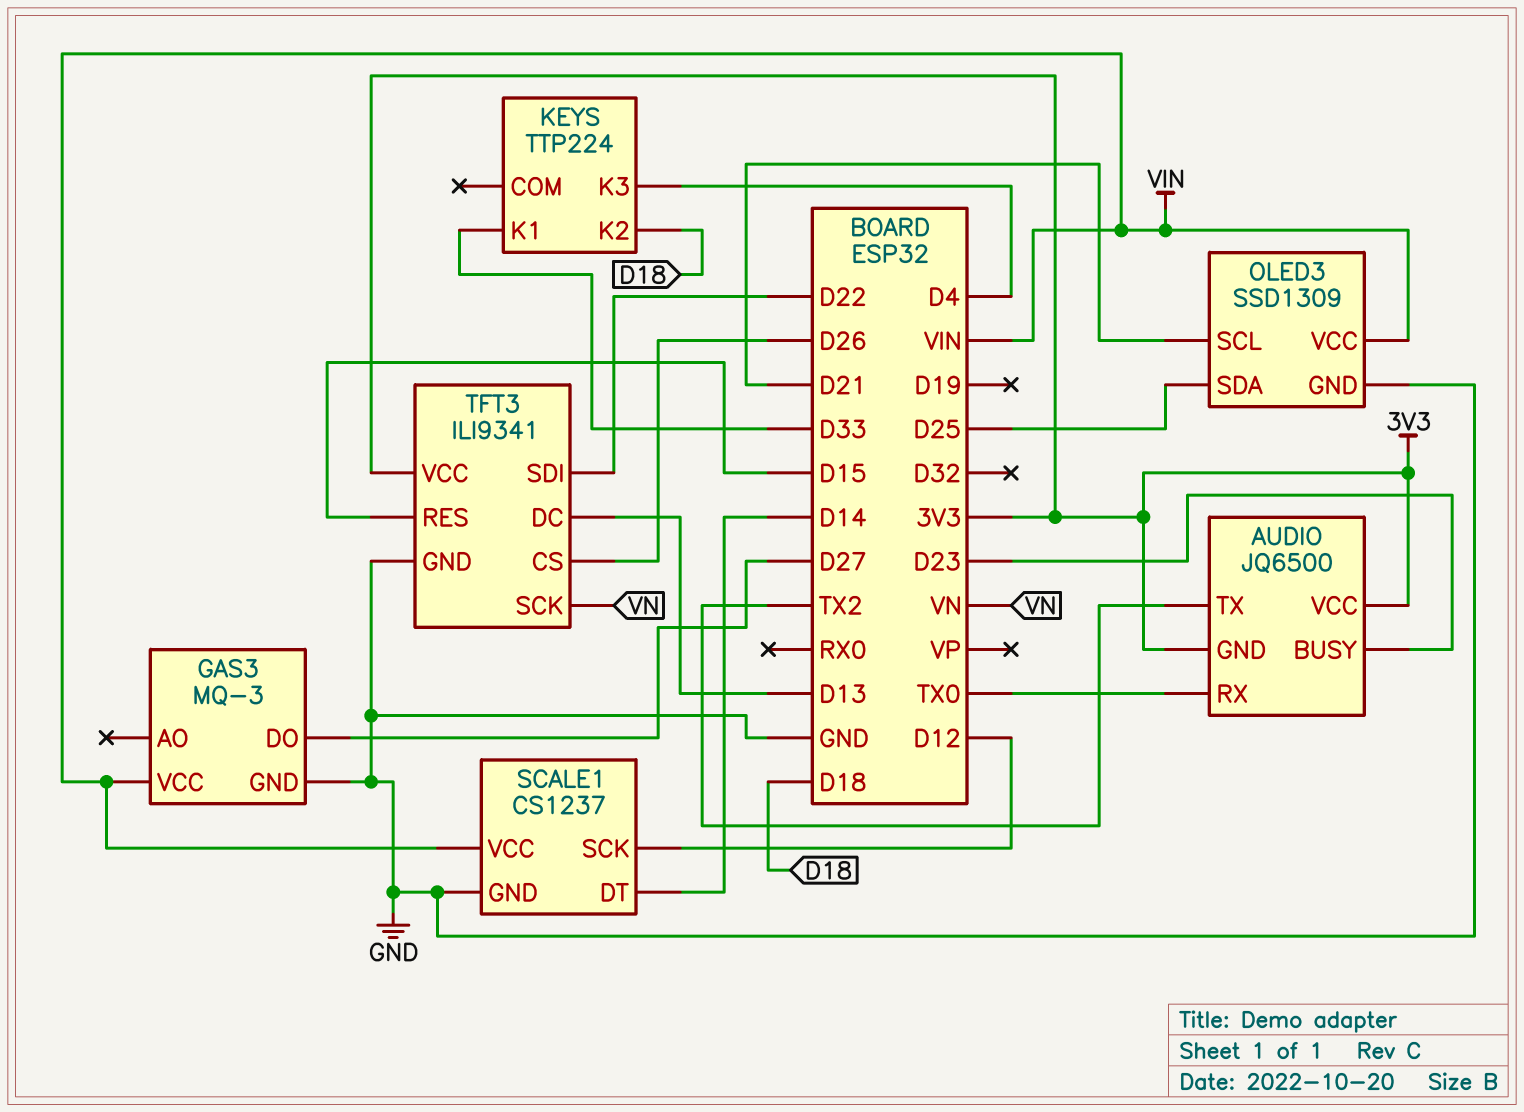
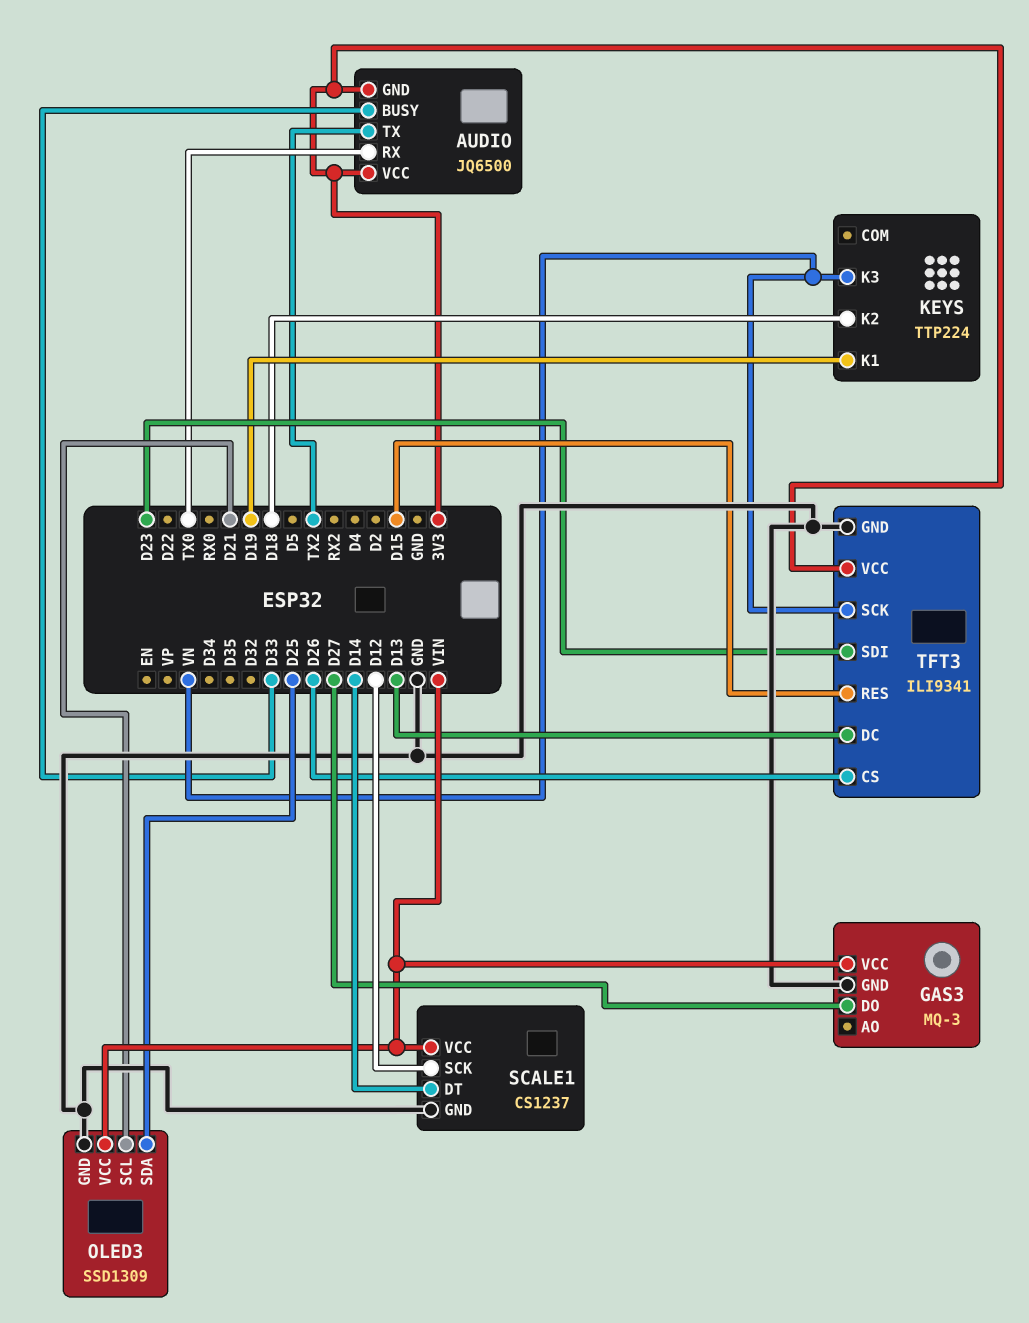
AUDIO pin BUSY: D23 -> D33
KEYS pin K1: D33 -> D19
KEYS pin K3: D4 -> VN
TFT3 pin SDI: D22 -> D23

